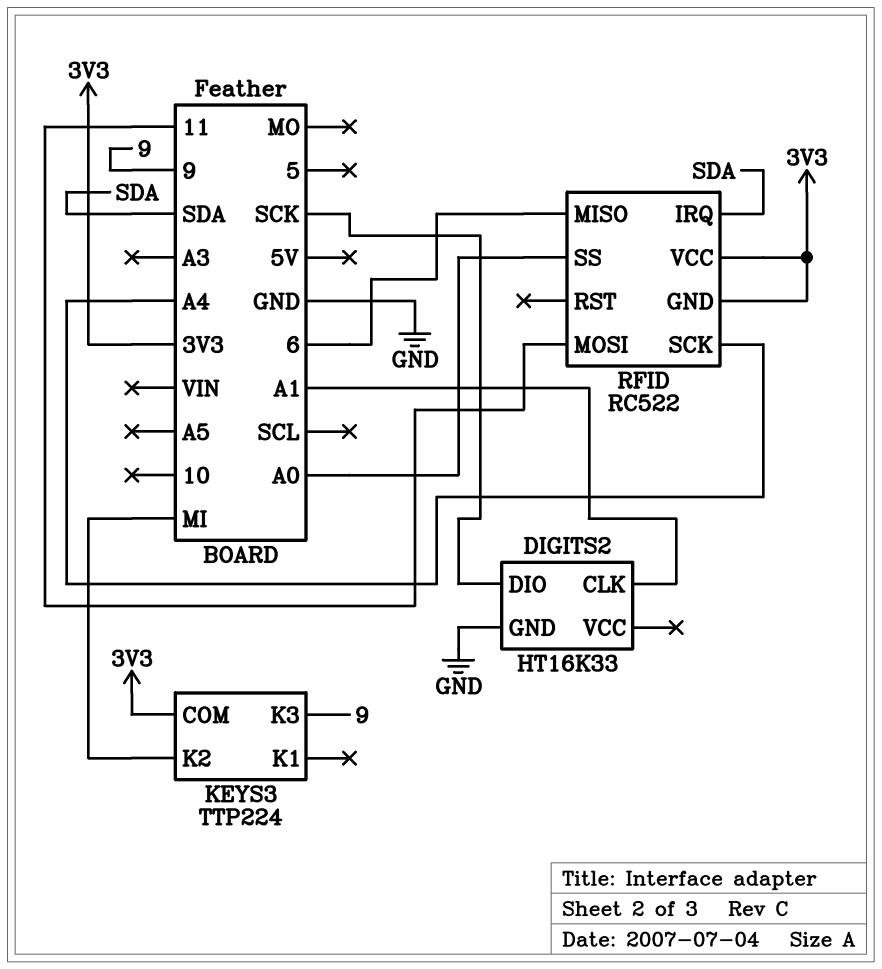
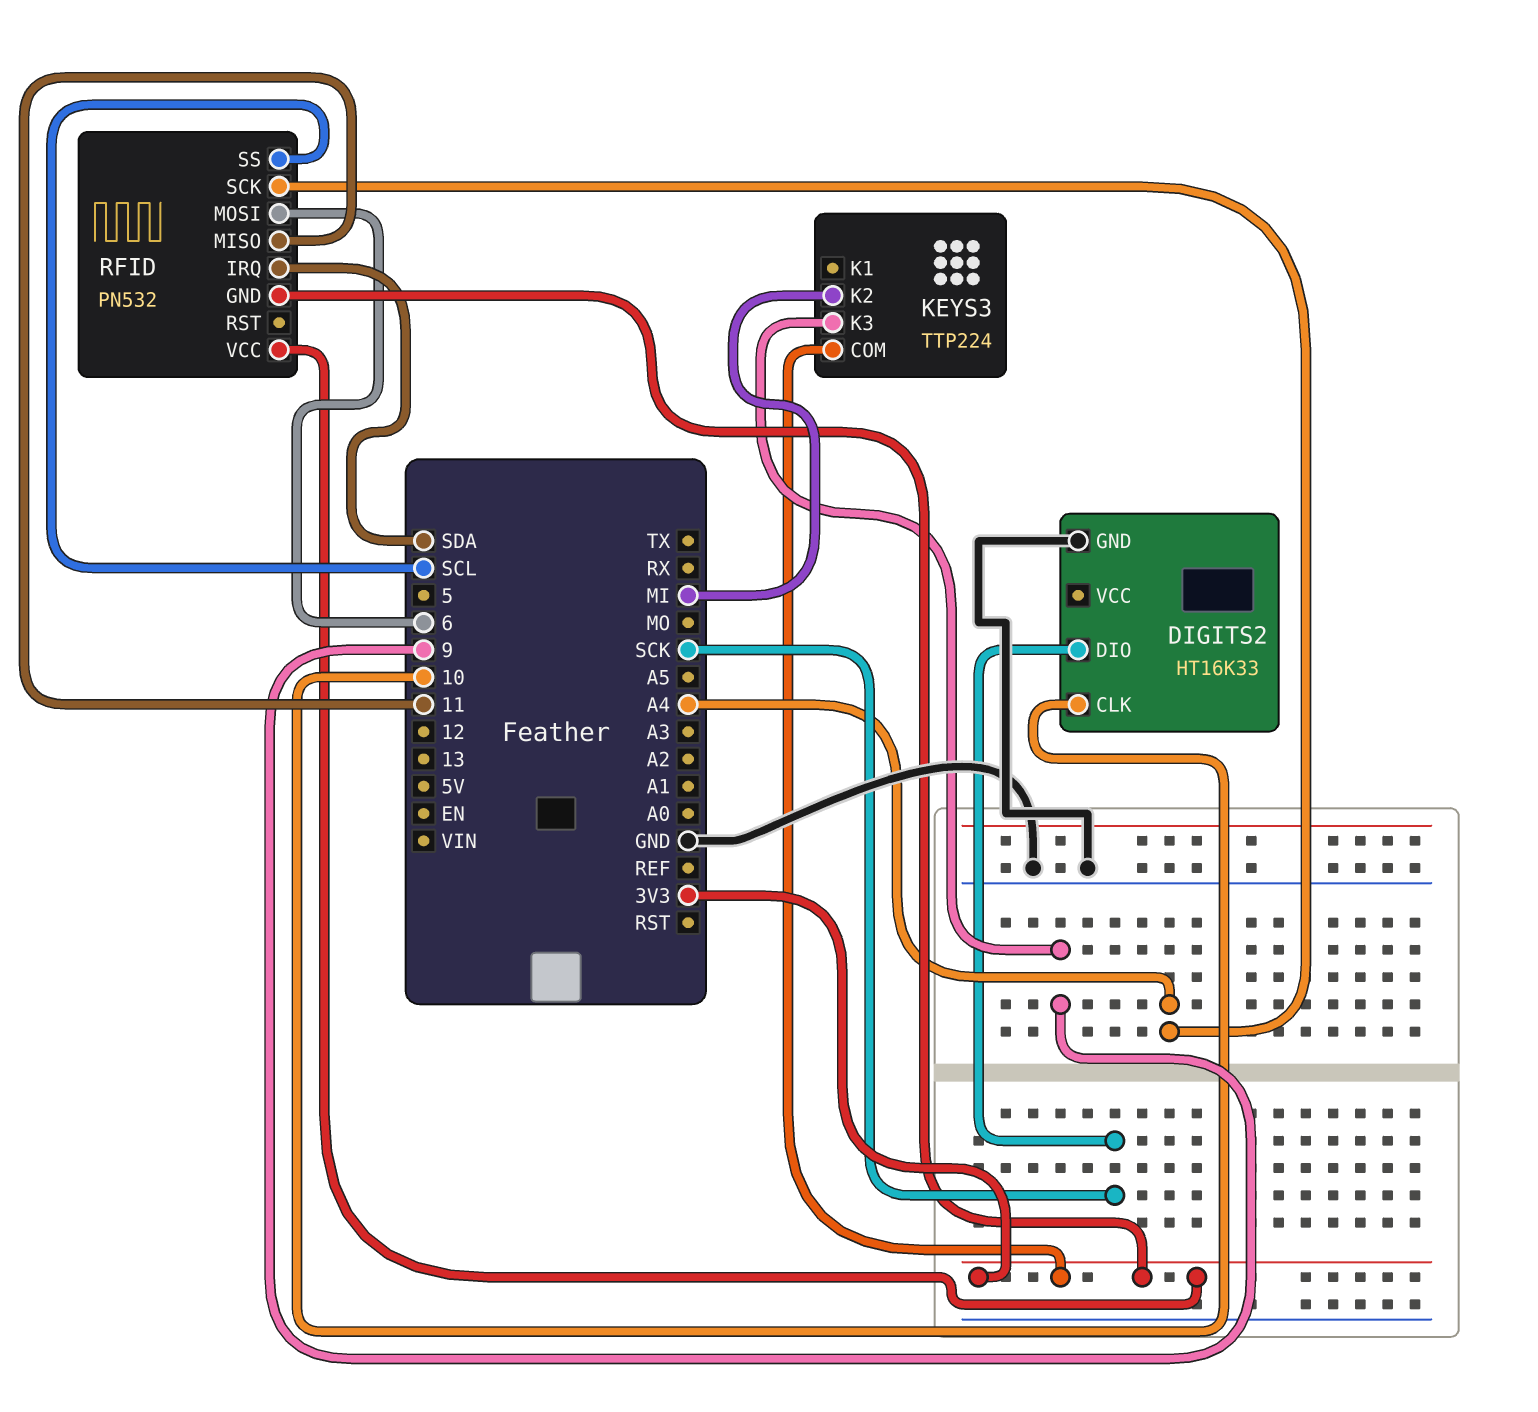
DIGITS2 pin CLK: A1 -> 10
RFID: RC522 -> PN532
RFID pin MISO: 6 -> 11
RFID pin MOSI: 11 -> 6
RFID pin SS: A0 -> SCL

